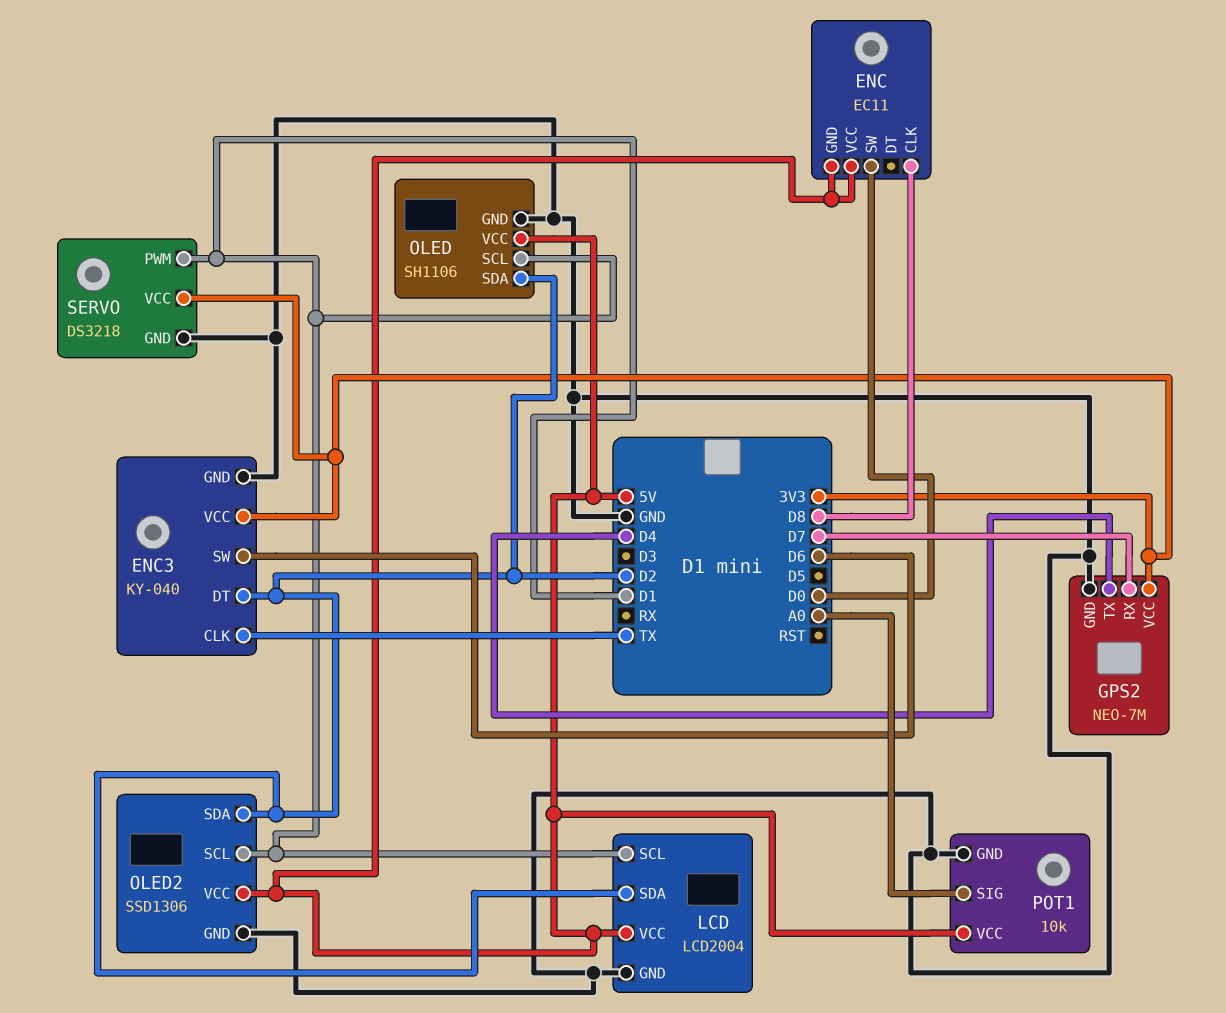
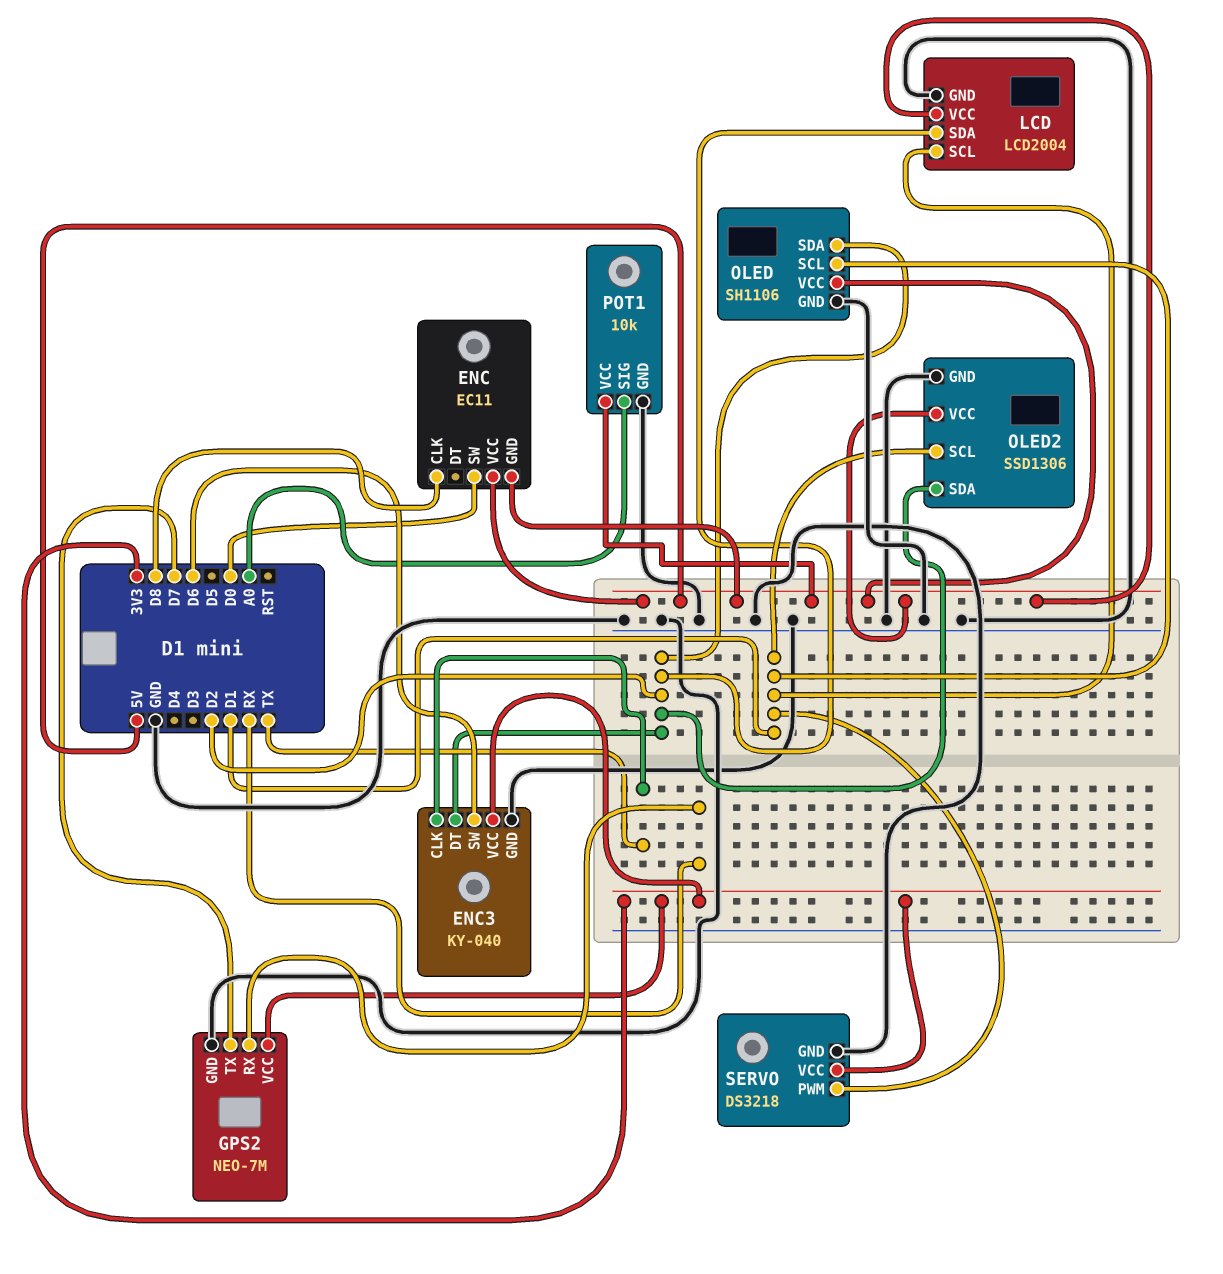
GPS2 pin RX: D7 -> RX
GPS2 pin TX: D4 -> D7

